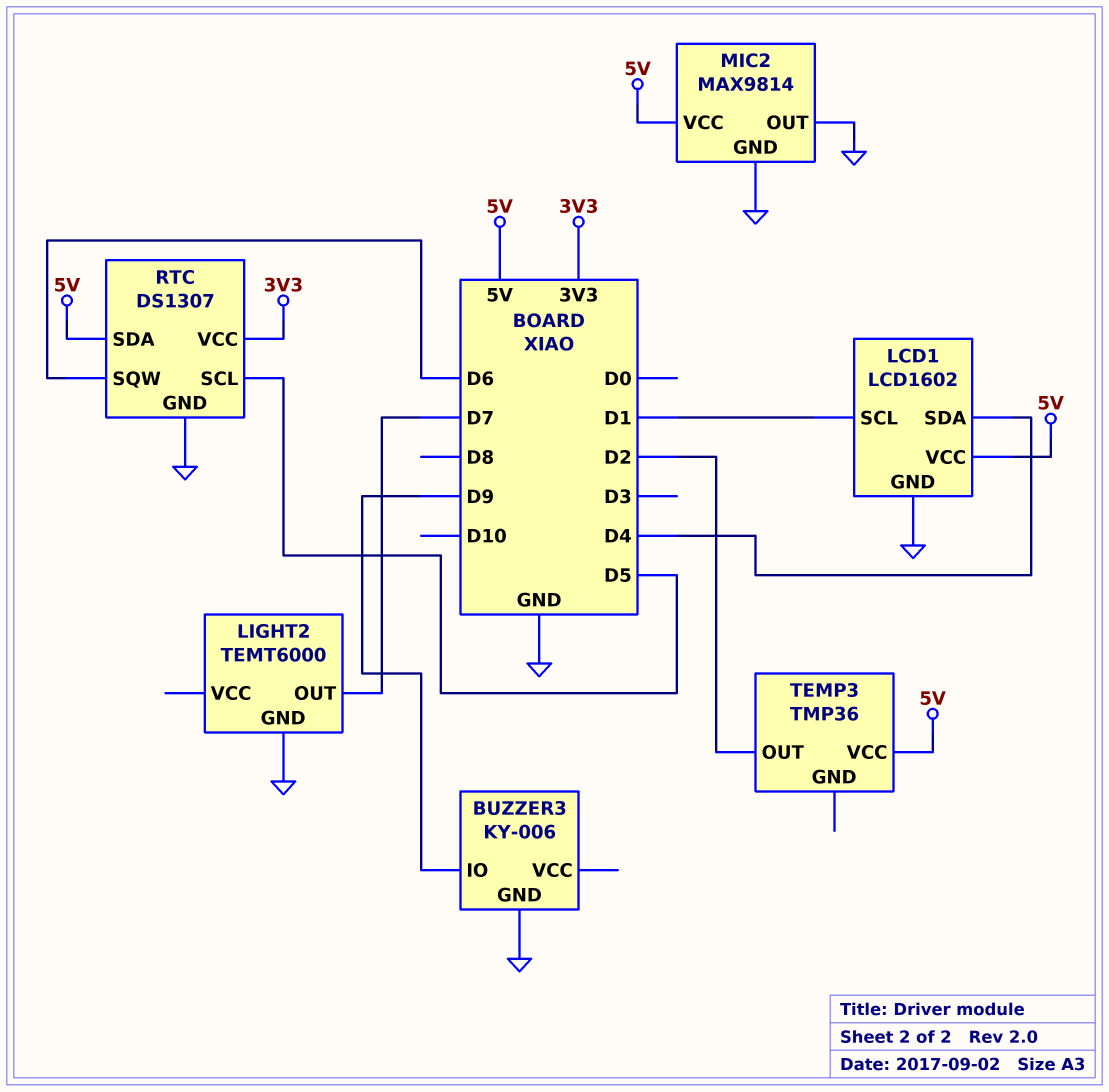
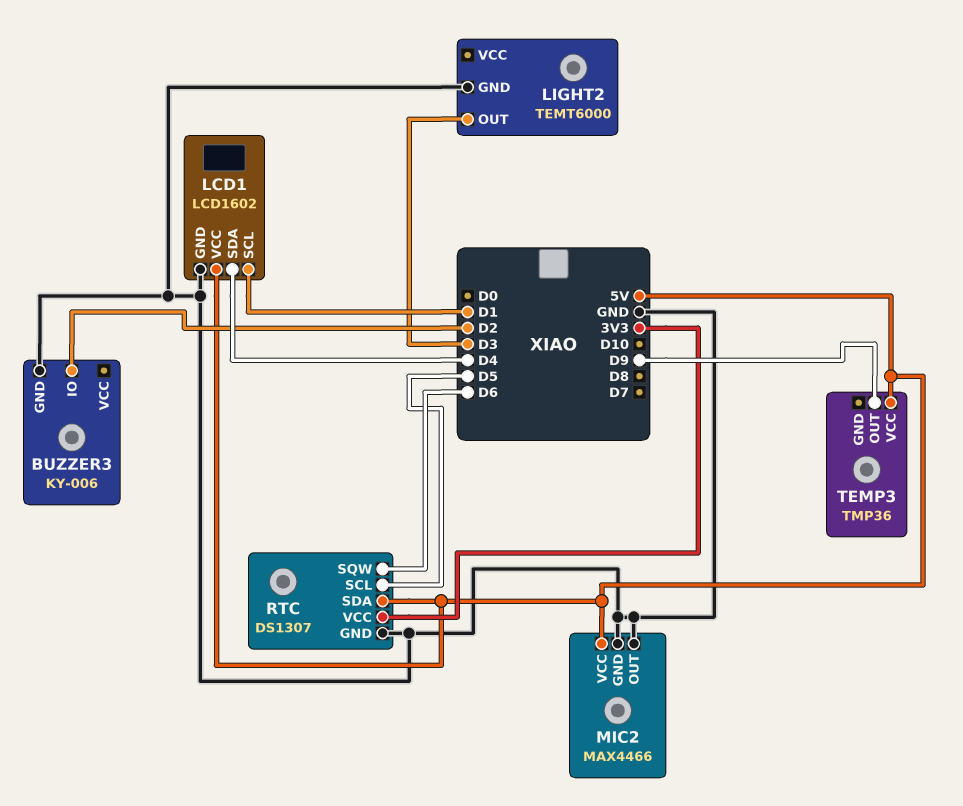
BUZZER3 pin IO: D9 -> D2
LIGHT2 pin OUT: D7 -> D3
MIC2: MAX9814 -> MAX4466
TEMP3 pin OUT: D2 -> D9

